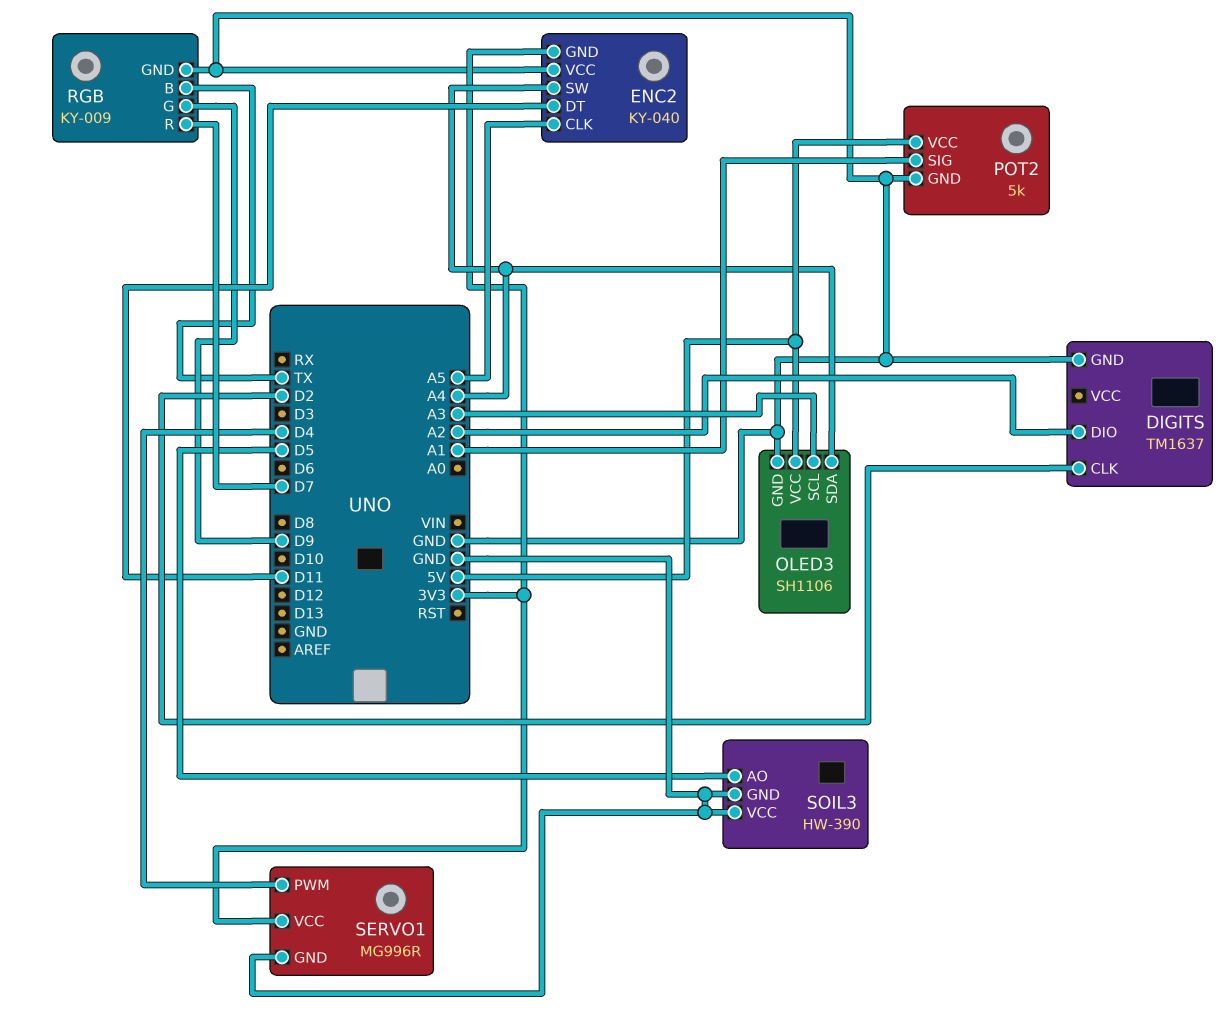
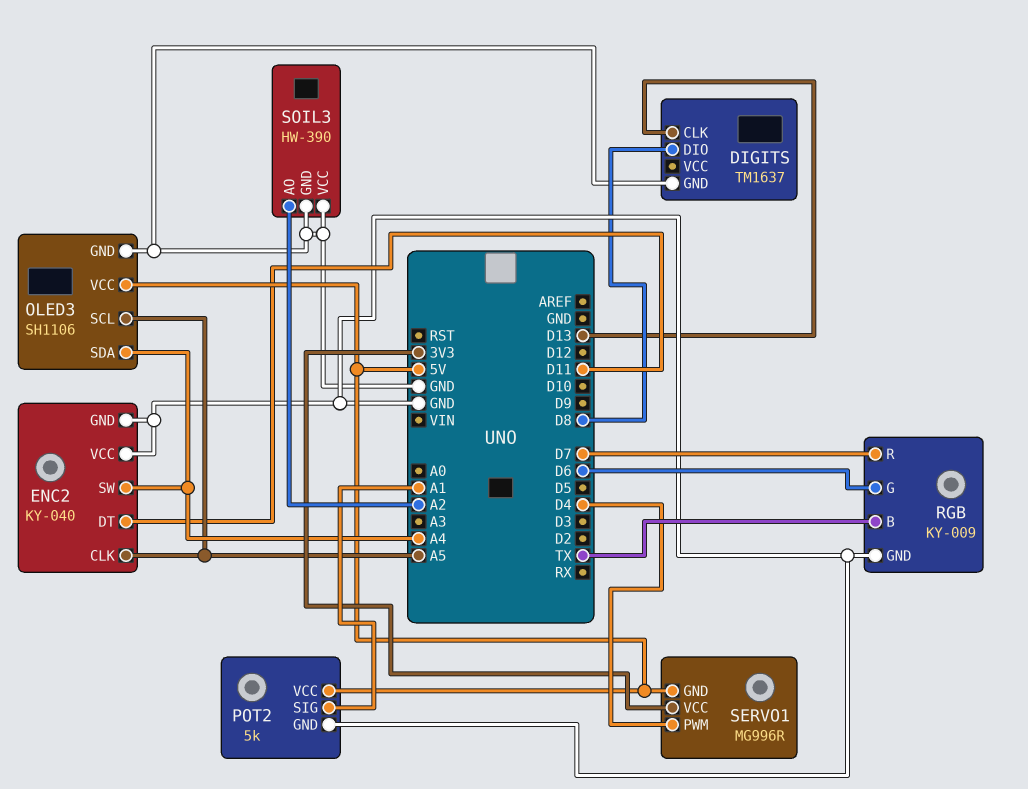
DIGITS pin CLK: D2 -> D13
DIGITS pin DIO: A2 -> D8
ENC2 pin GND: 3V3 -> GND
OLED3 pin SCL: A3 -> A5
RGB pin G: D9 -> D6
SERVO1 pin GND: GND -> 5V
SOIL3 pin AO: D5 -> A2

